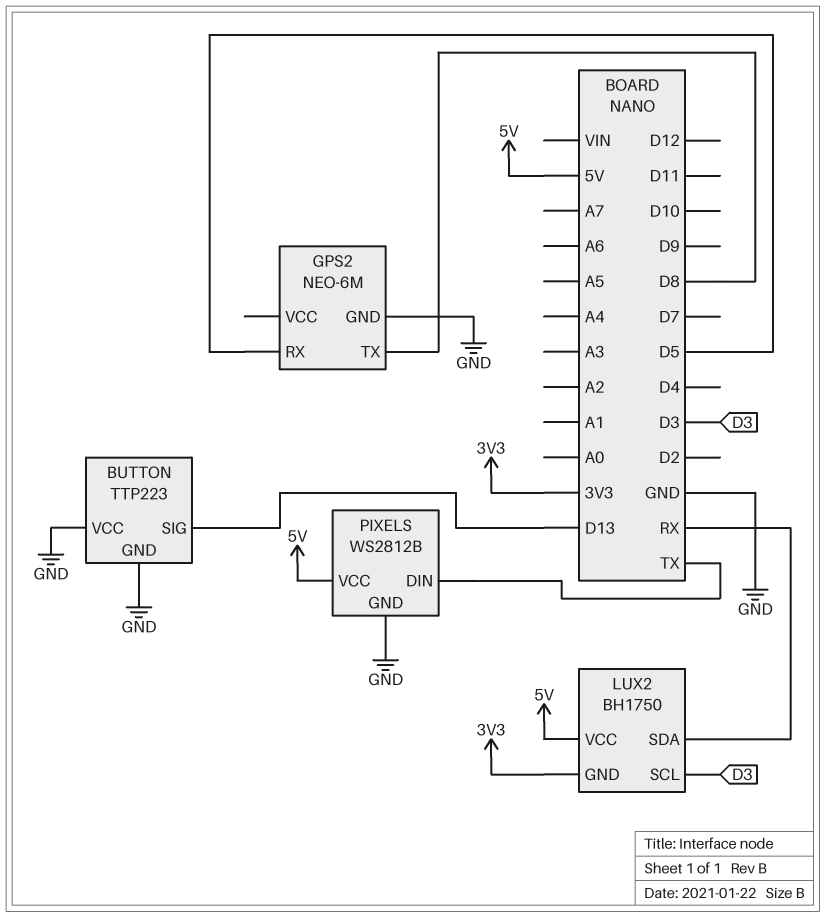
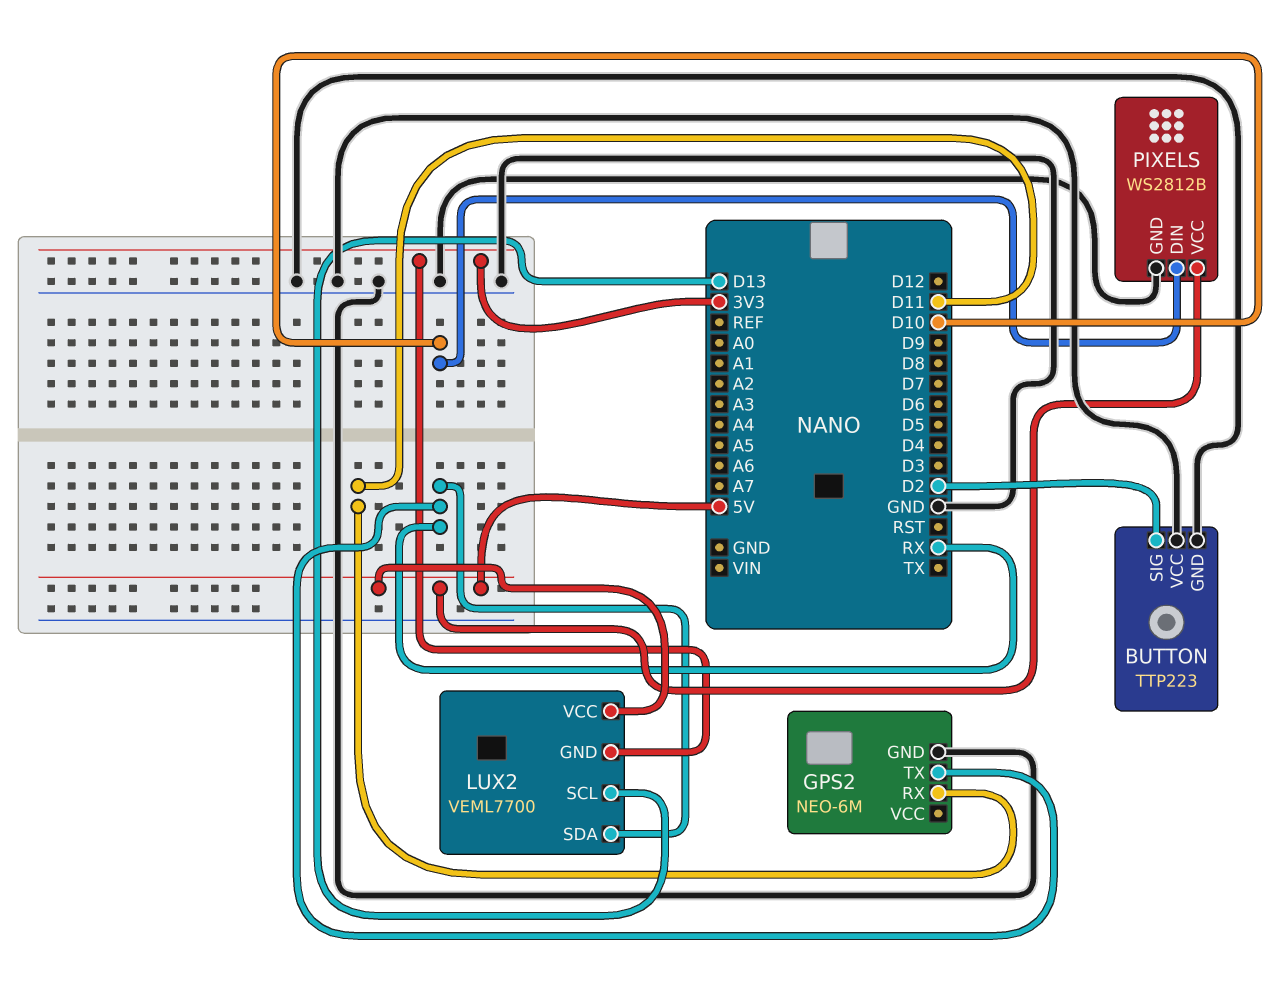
BUTTON pin SIG: D13 -> D2
GPS2 pin RX: D5 -> D11
GPS2 pin TX: D8 -> RX
LUX2: BH1750 -> VEML7700
LUX2 pin SCL: D3 -> D13
PIXELS pin DIN: TX -> D10

